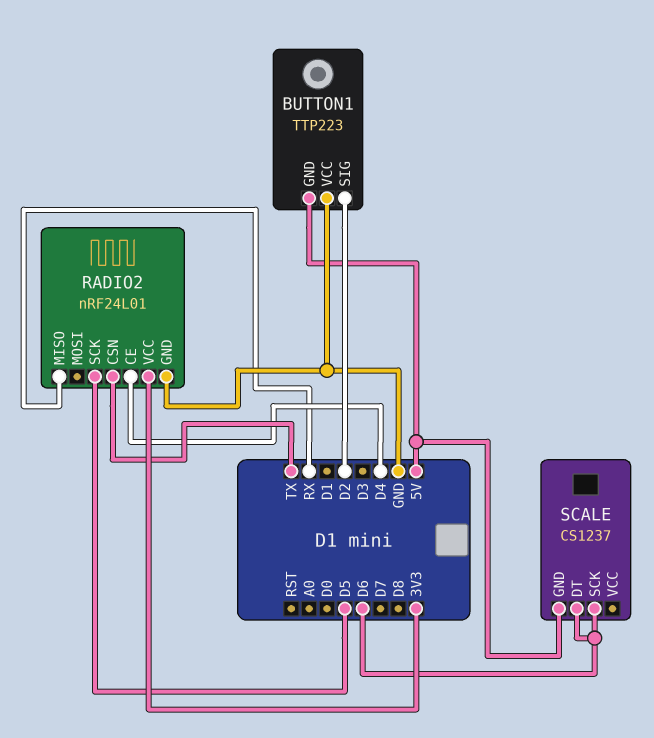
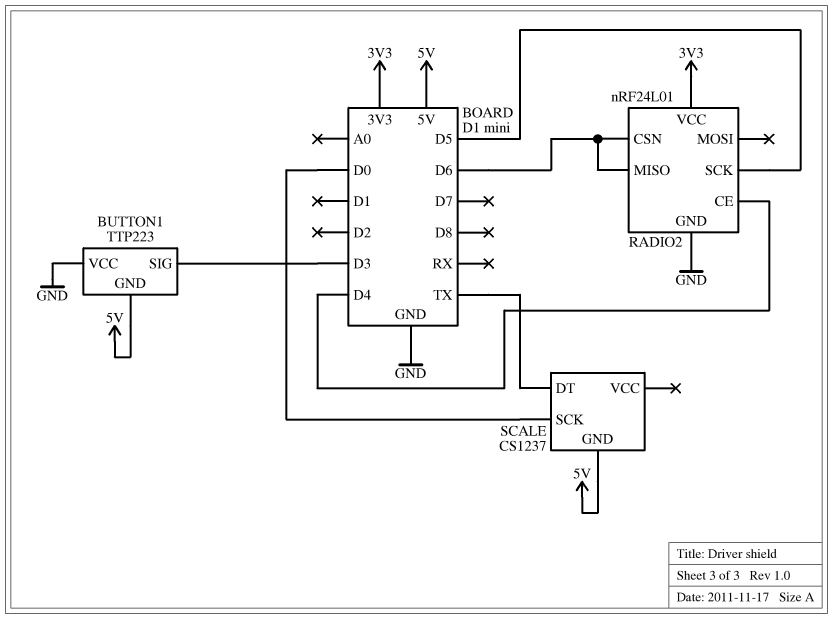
BUTTON1 pin SIG: D2 -> D3
RADIO2 pin CSN: TX -> D6
RADIO2 pin MISO: RX -> D6
SCALE pin DT: D6 -> TX
SCALE pin SCK: D6 -> D0

